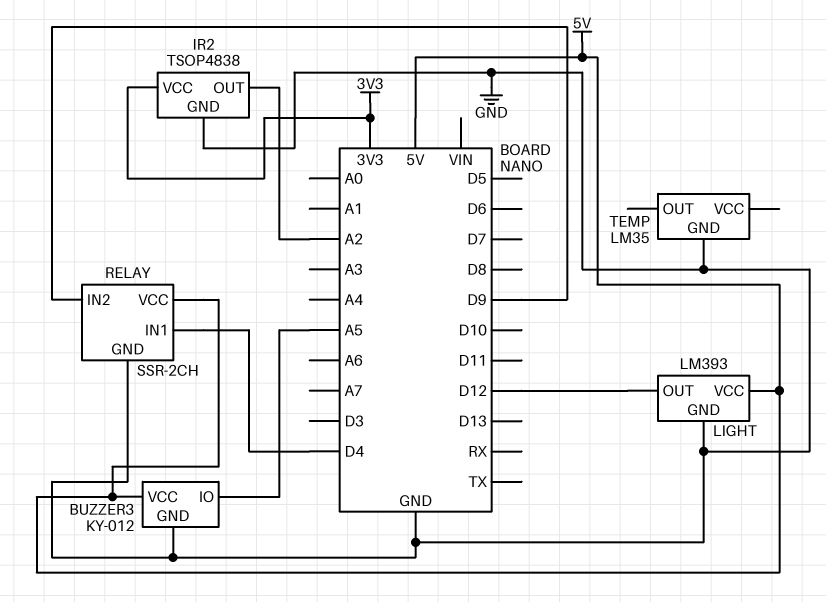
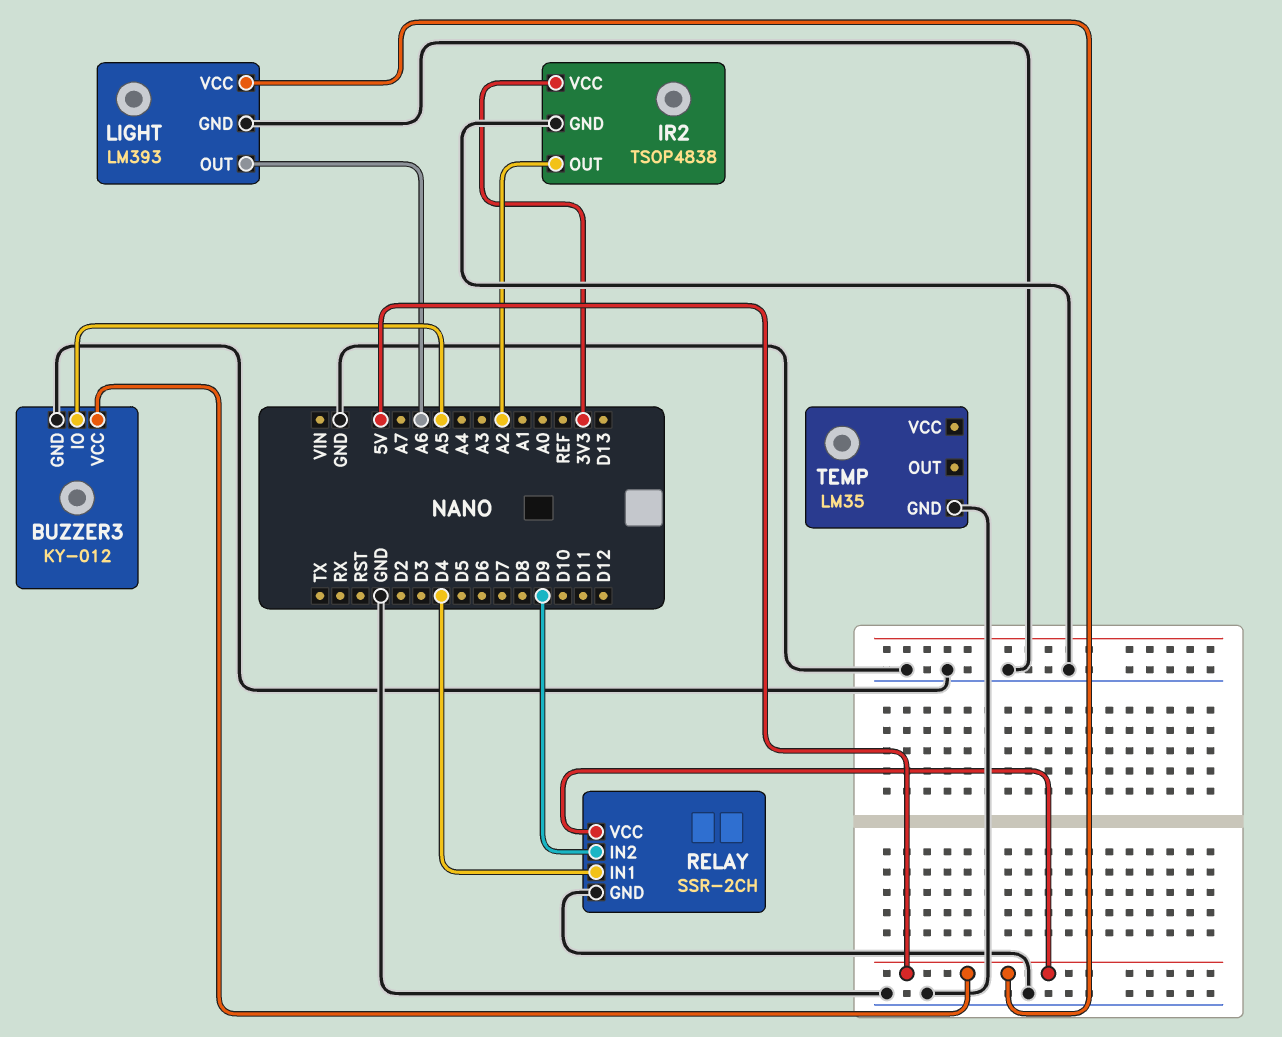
LIGHT pin OUT: D12 -> A6

